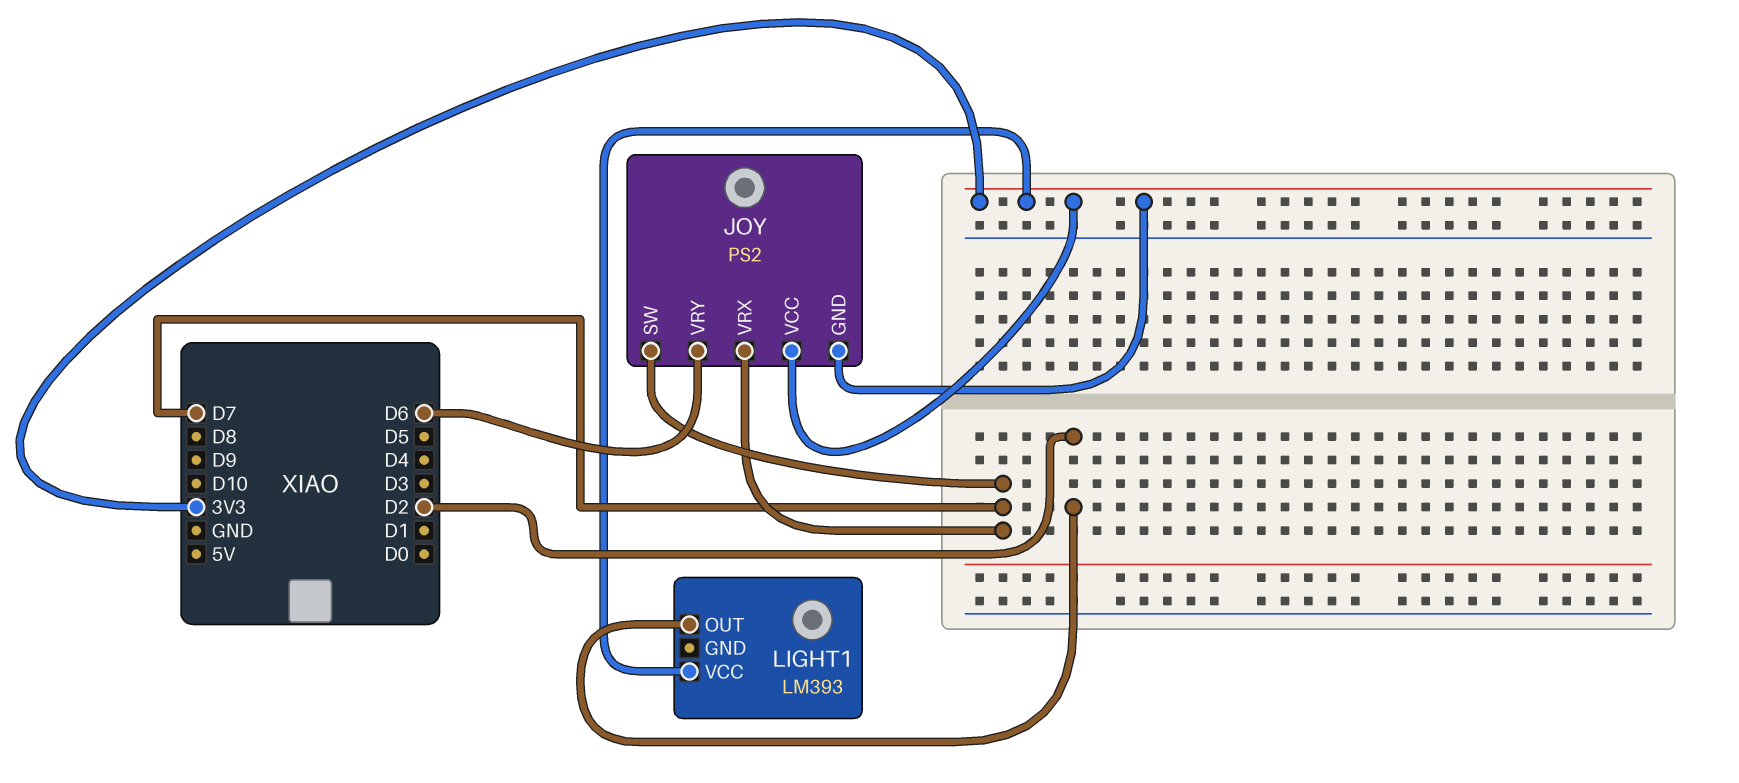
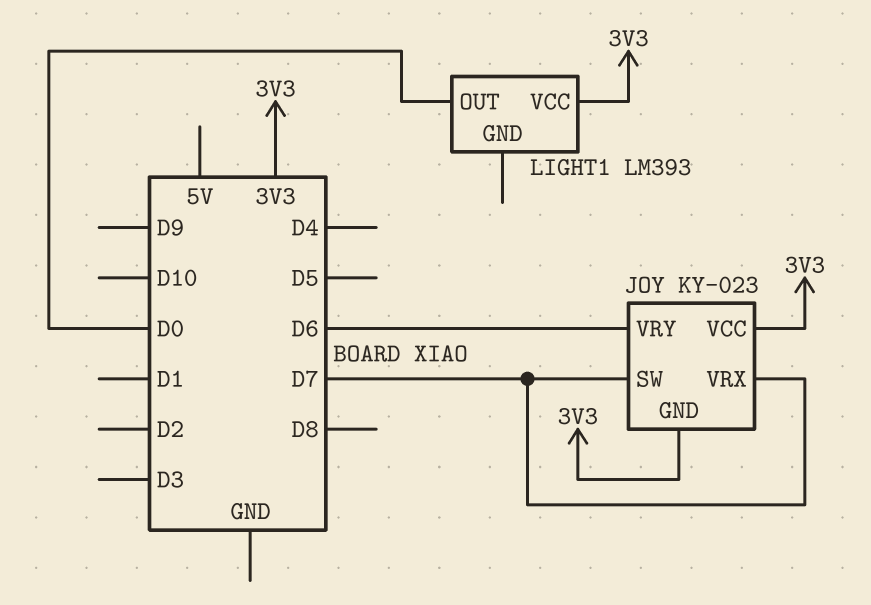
JOY: PS2 -> KY-023
LIGHT1 pin OUT: D2 -> D0

